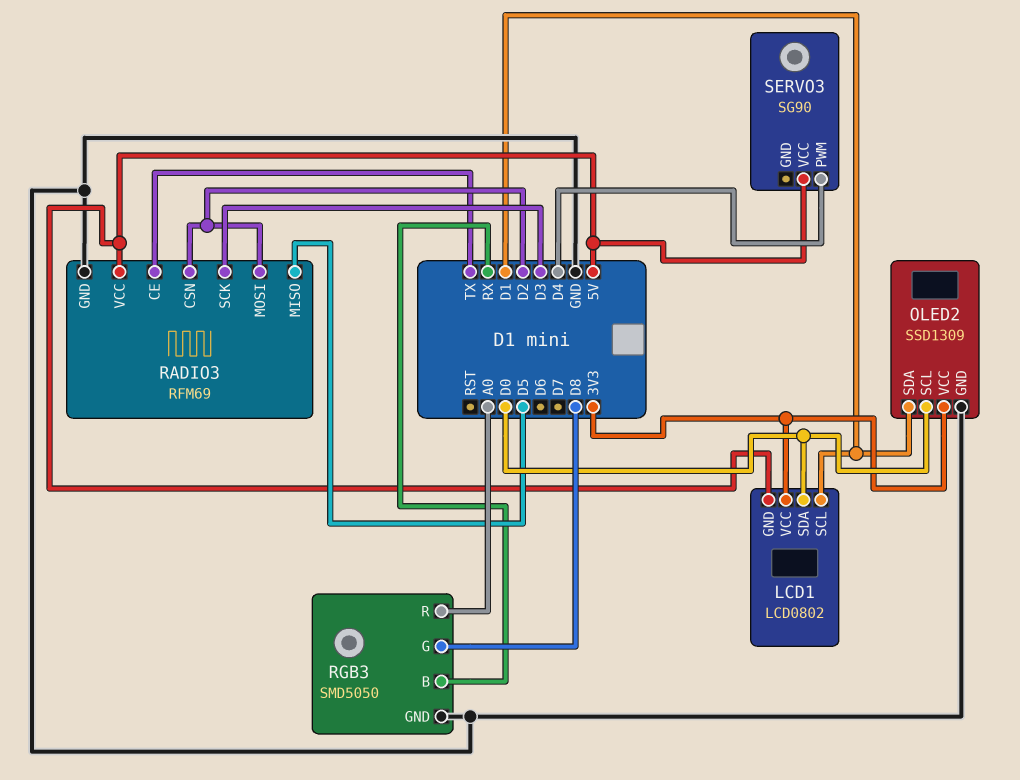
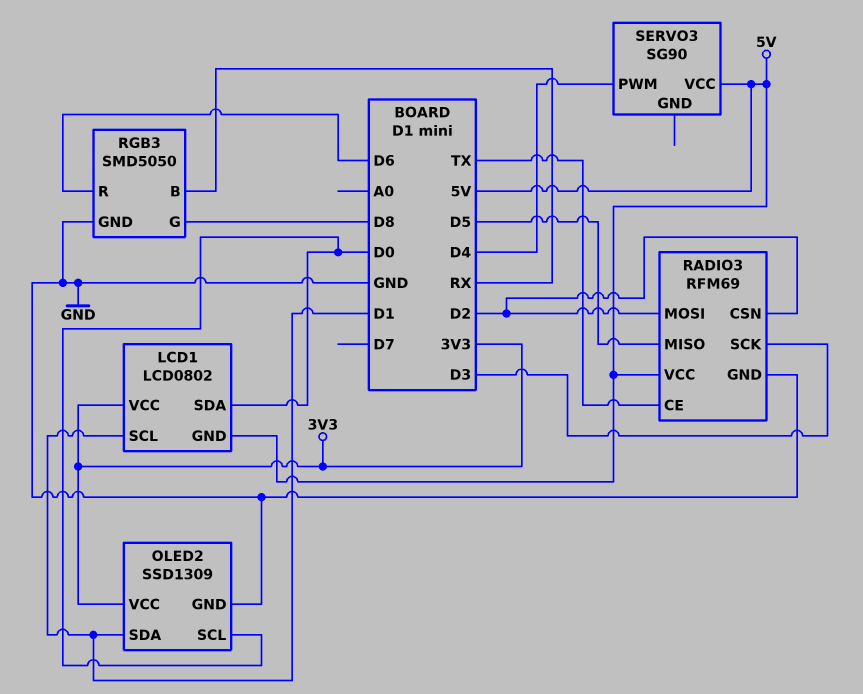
RGB3 pin R: A0 -> D6

